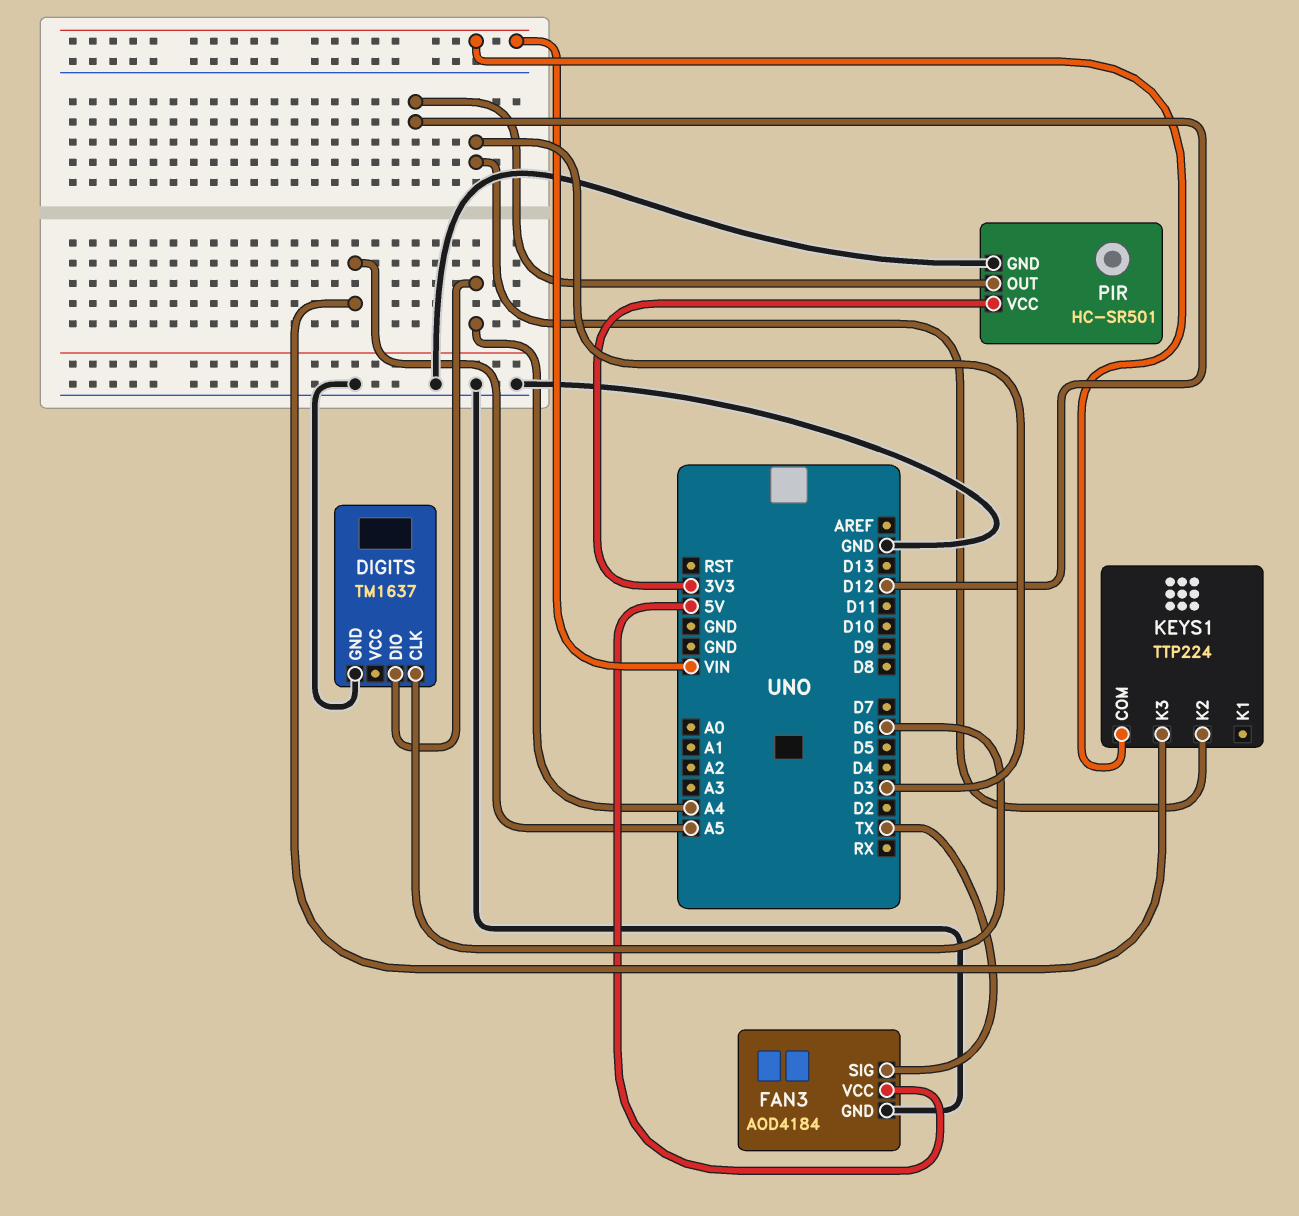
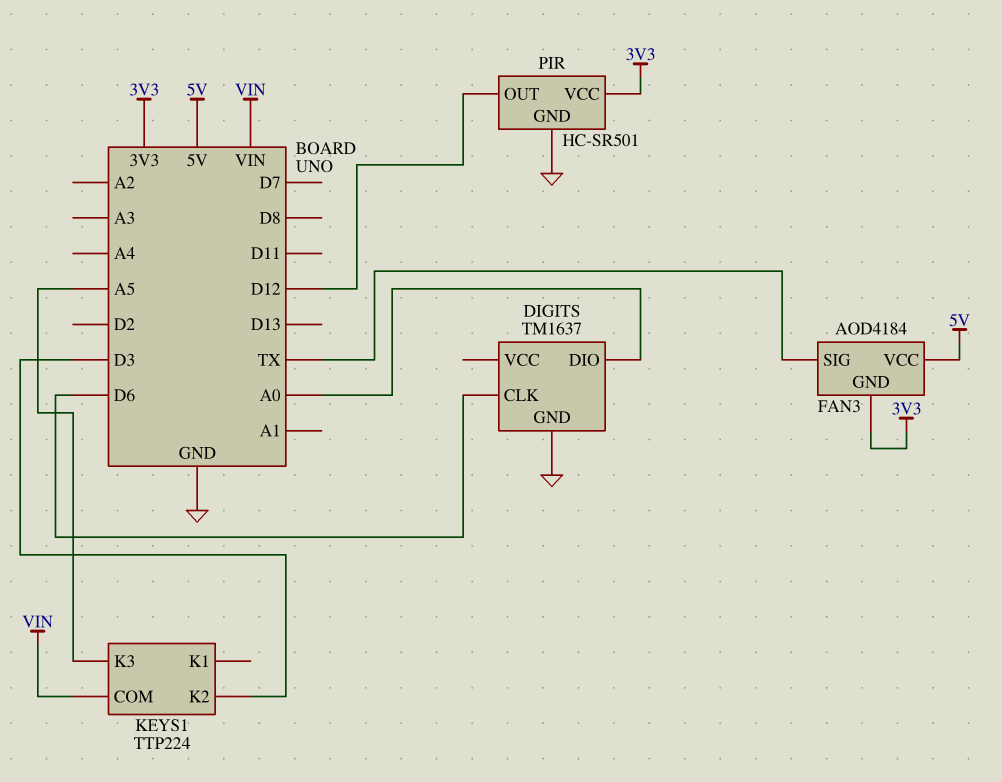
DIGITS pin DIO: A4 -> A0
FAN3 pin GND: GND -> 3V3

